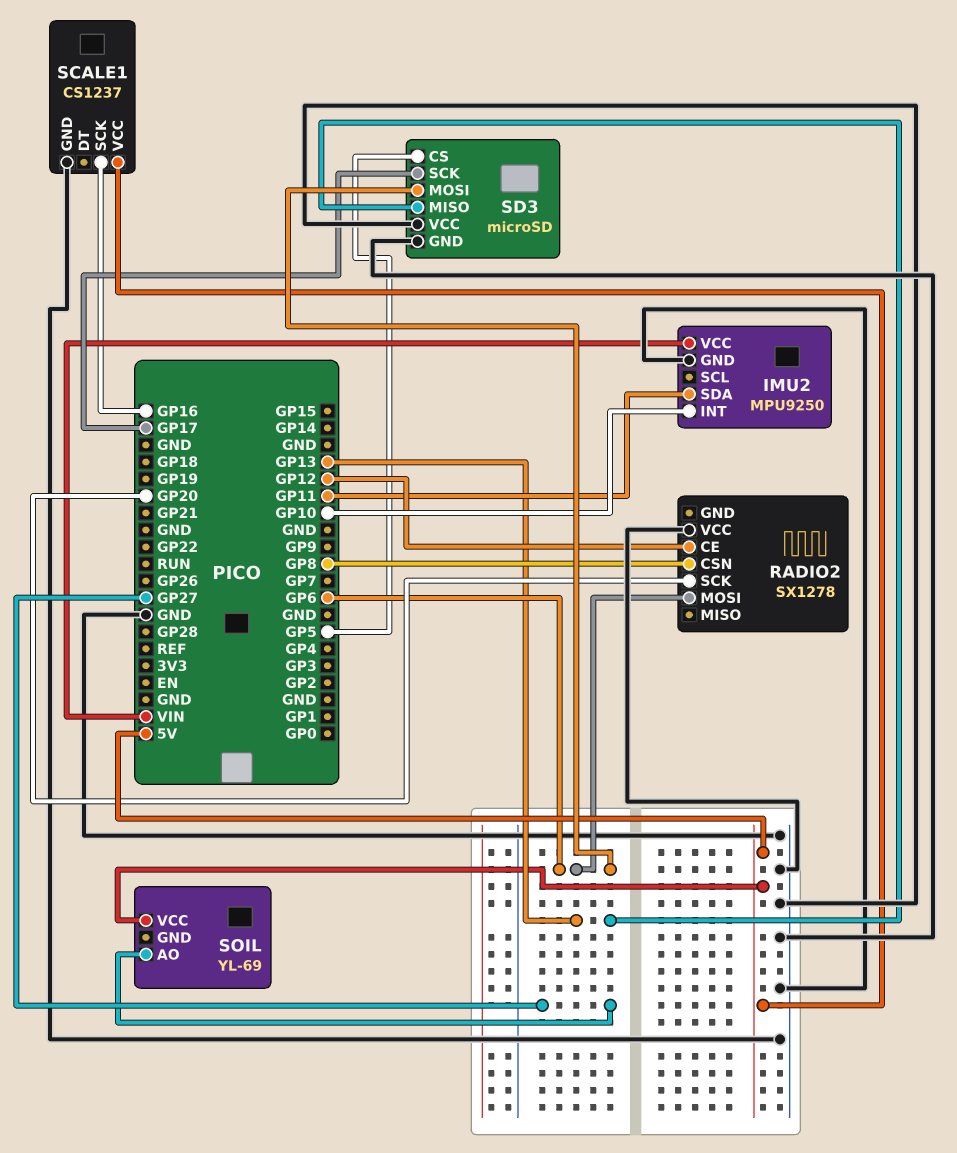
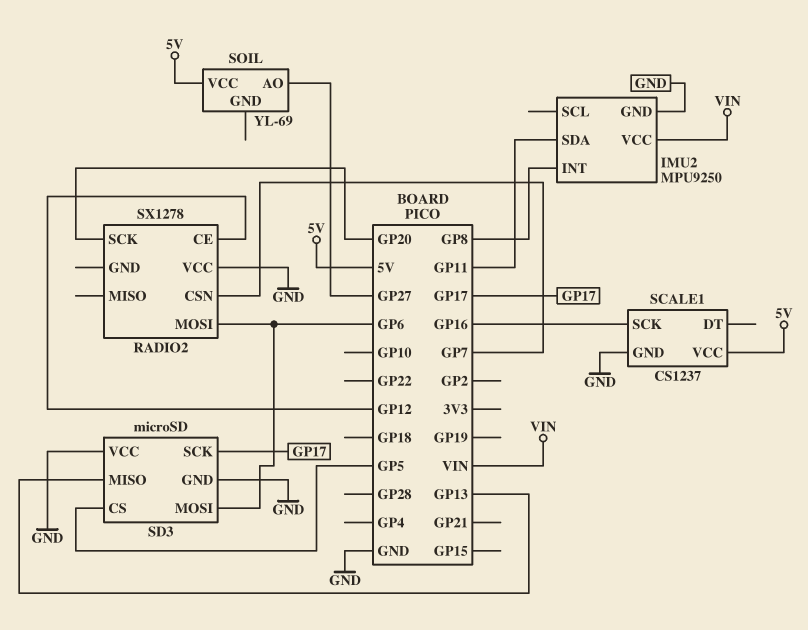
IMU2 pin INT: GP10 -> GP8
RADIO2 pin CSN: GP8 -> GP7

